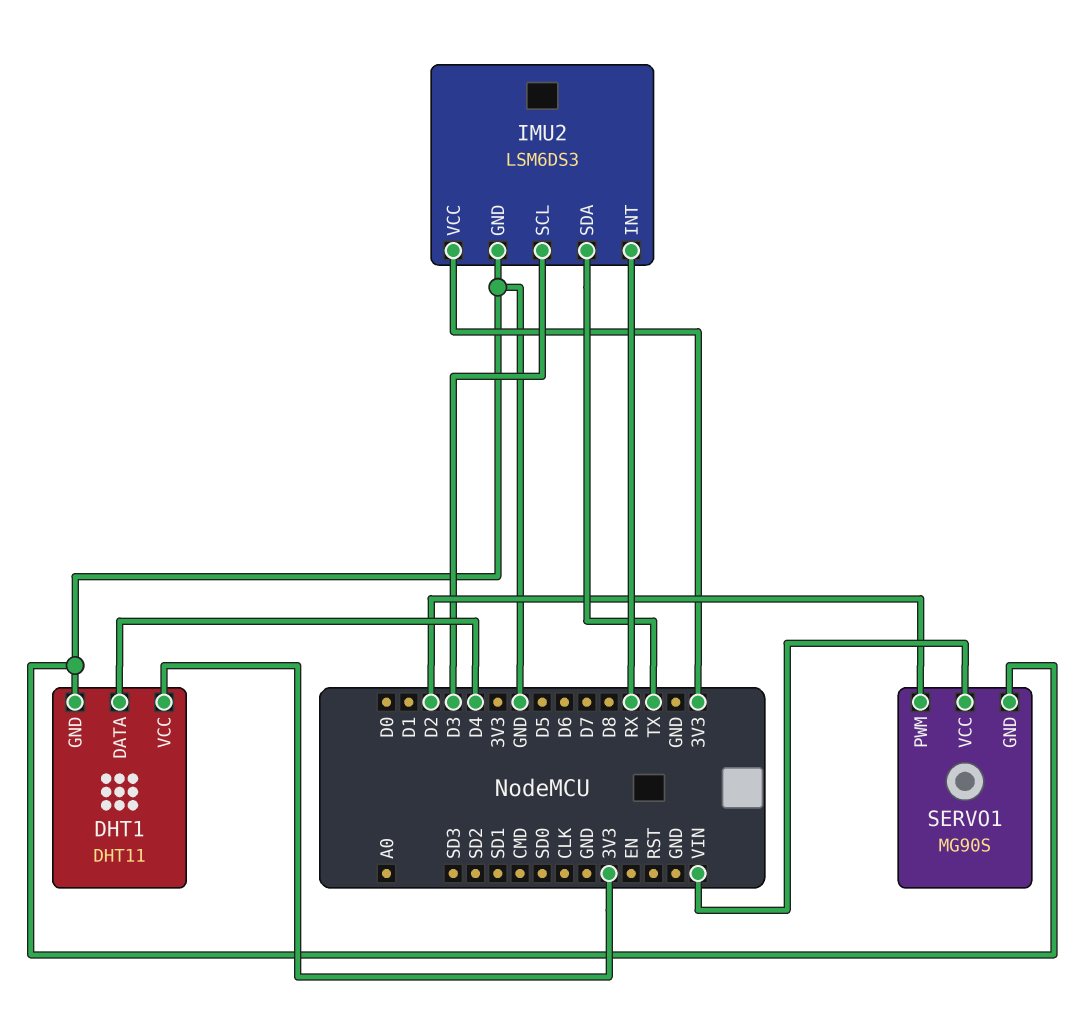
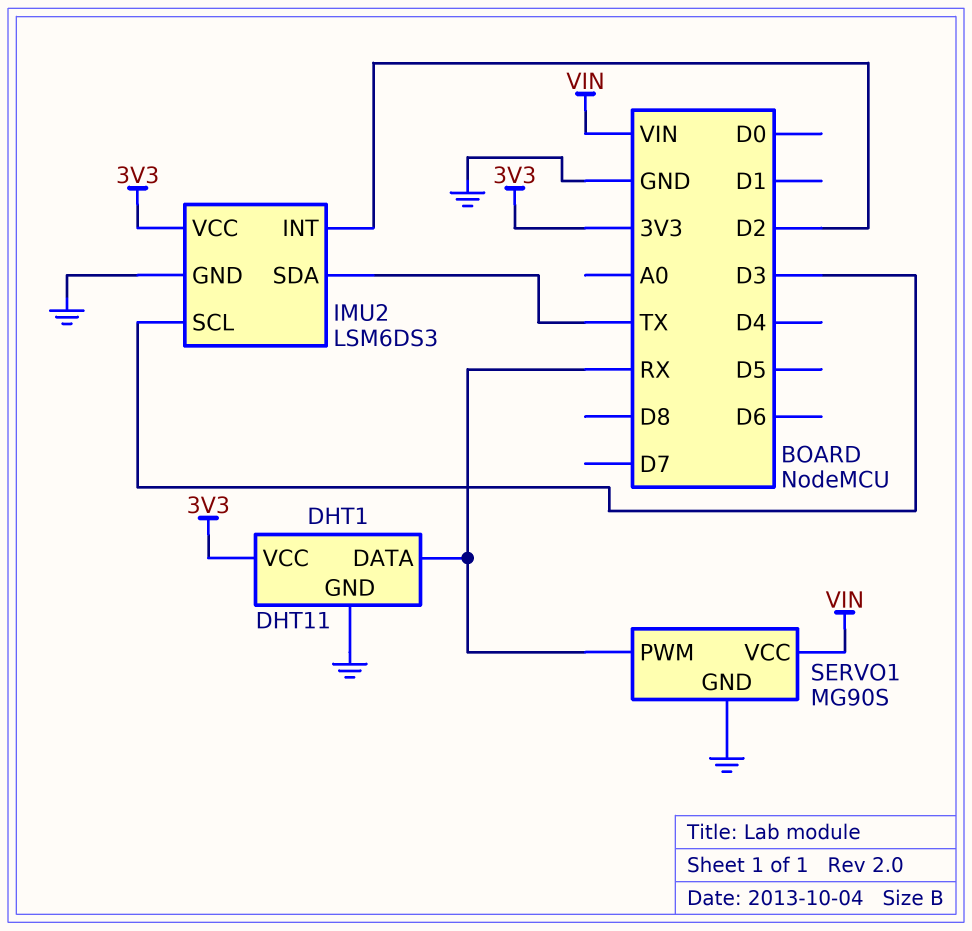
DHT1 pin DATA: D4 -> RX
IMU2 pin INT: RX -> D2
SERVO1 pin PWM: D2 -> RX

